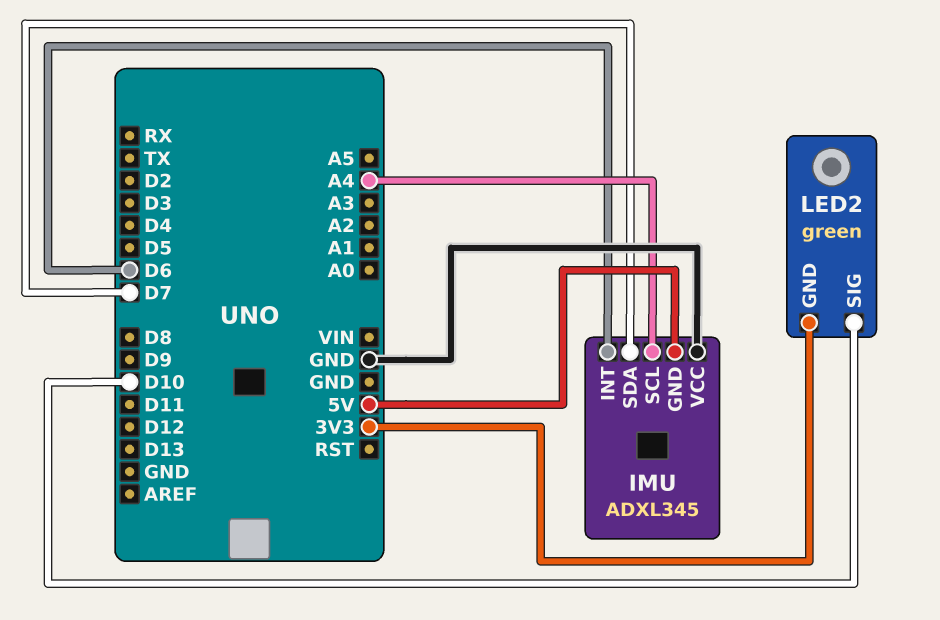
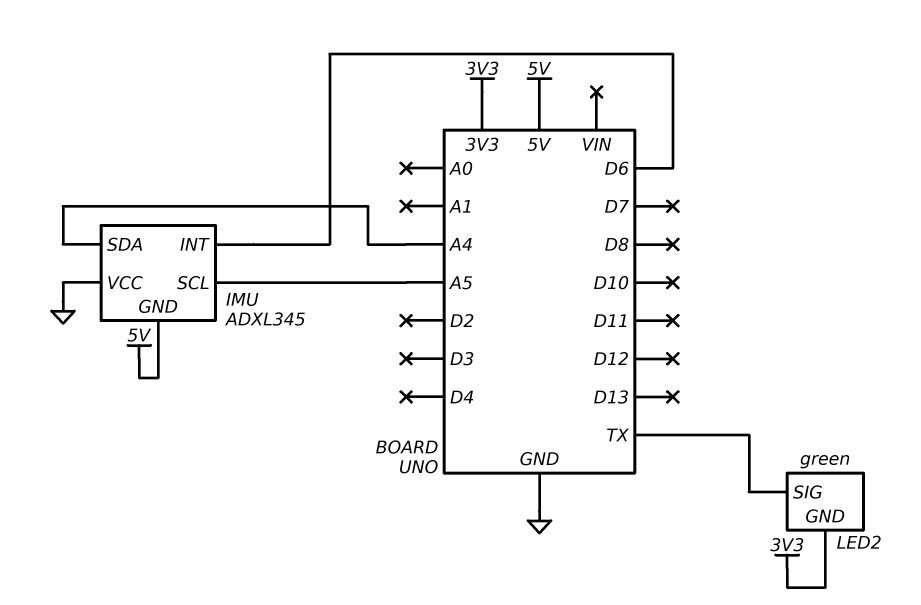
IMU pin SCL: A4 -> A5
IMU pin SDA: D7 -> A4
LED2 pin SIG: D10 -> TX

